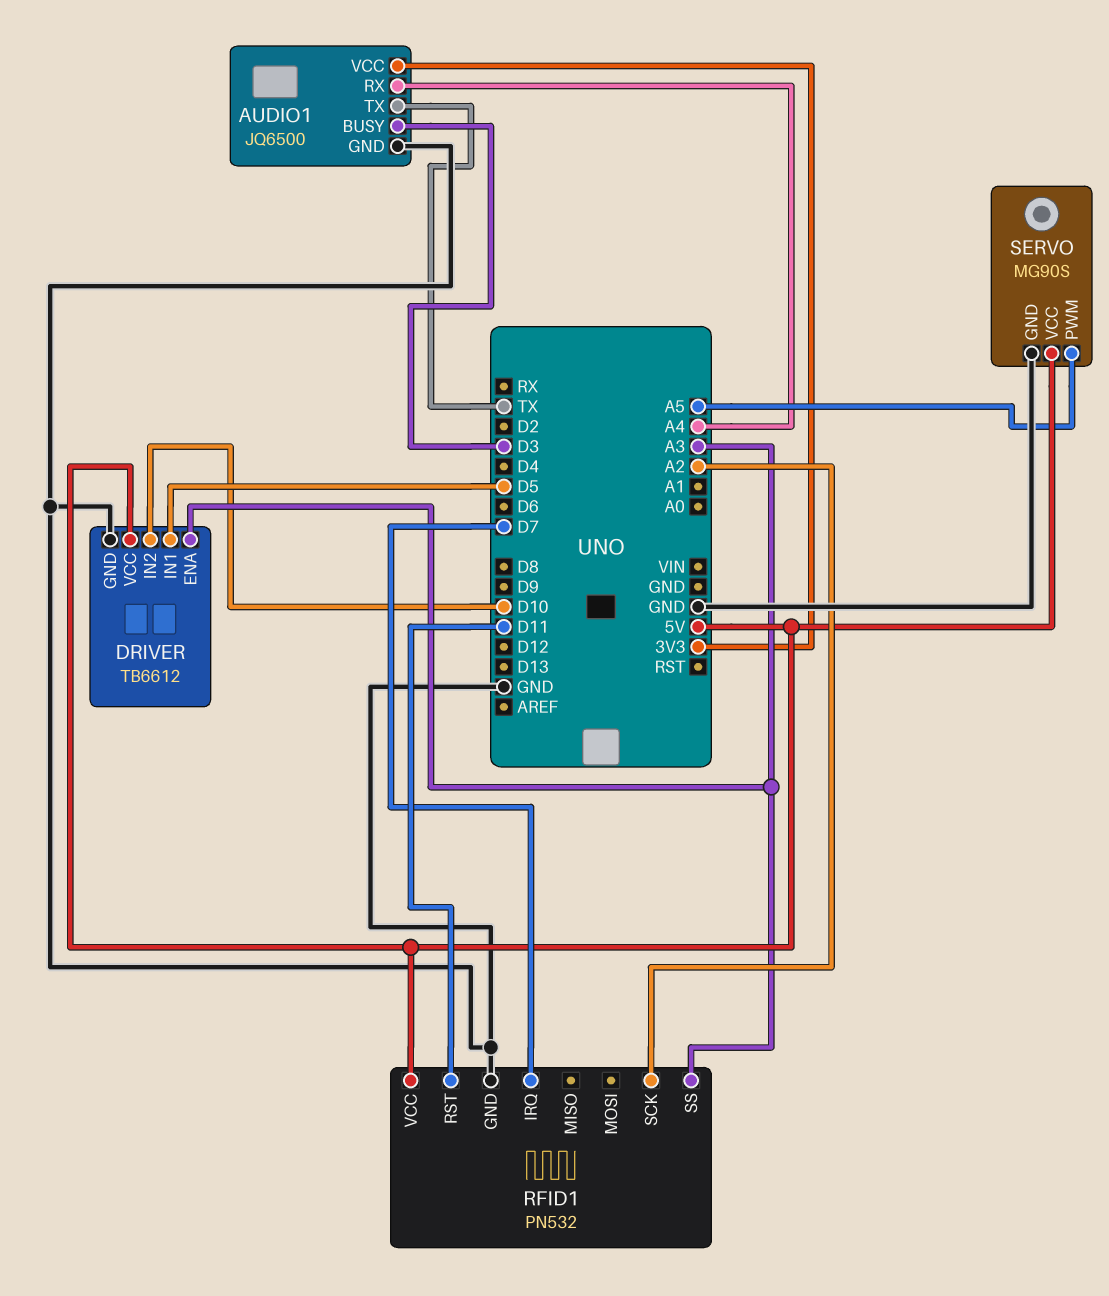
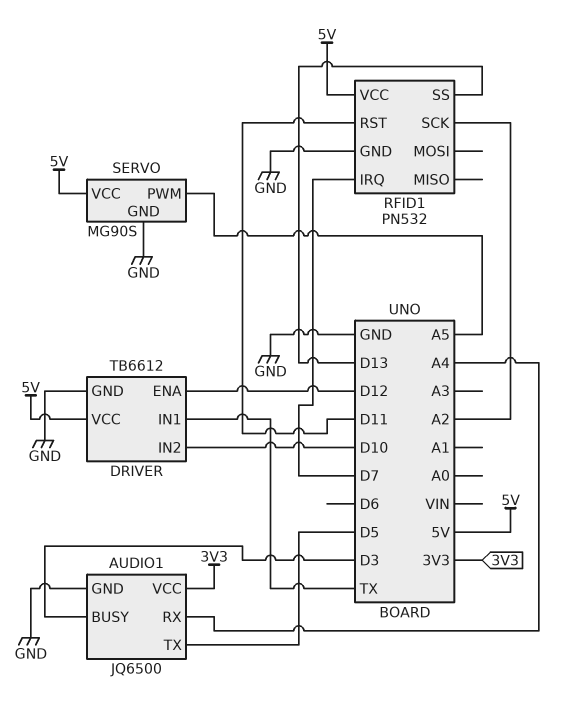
AUDIO1 pin TX: TX -> D5
DRIVER pin ENA: A3 -> D12
DRIVER pin IN1: D5 -> TX
RFID1 pin SS: A3 -> D13

